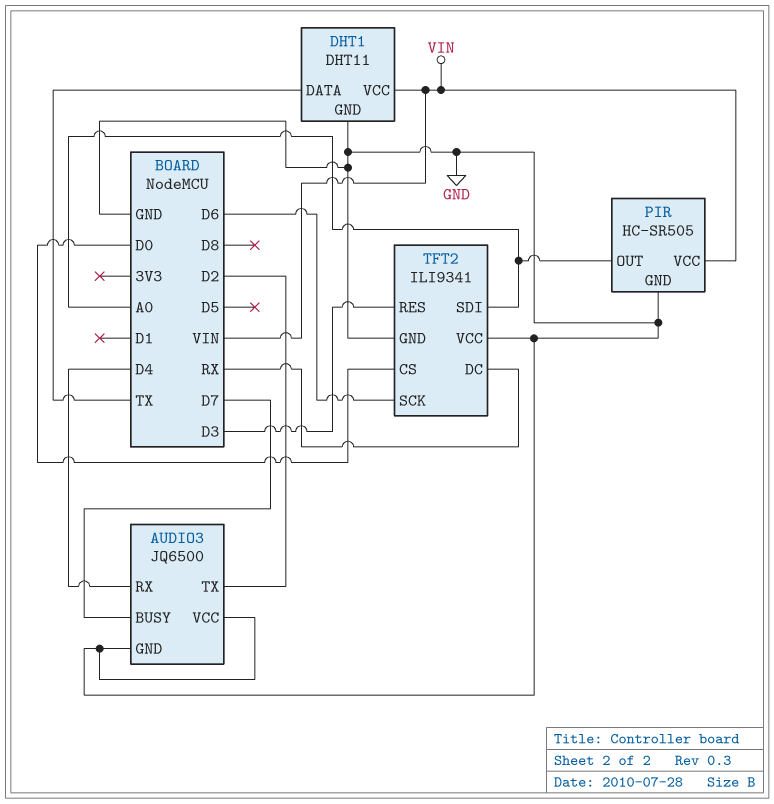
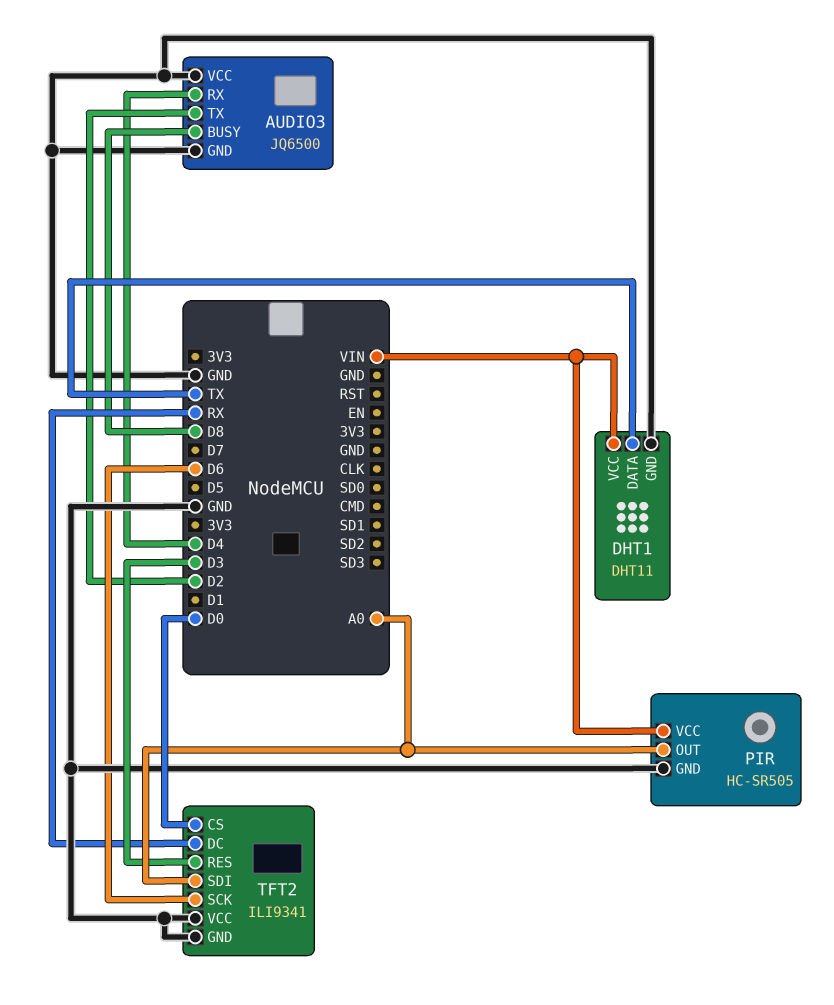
AUDIO3 pin BUSY: D7 -> D8

